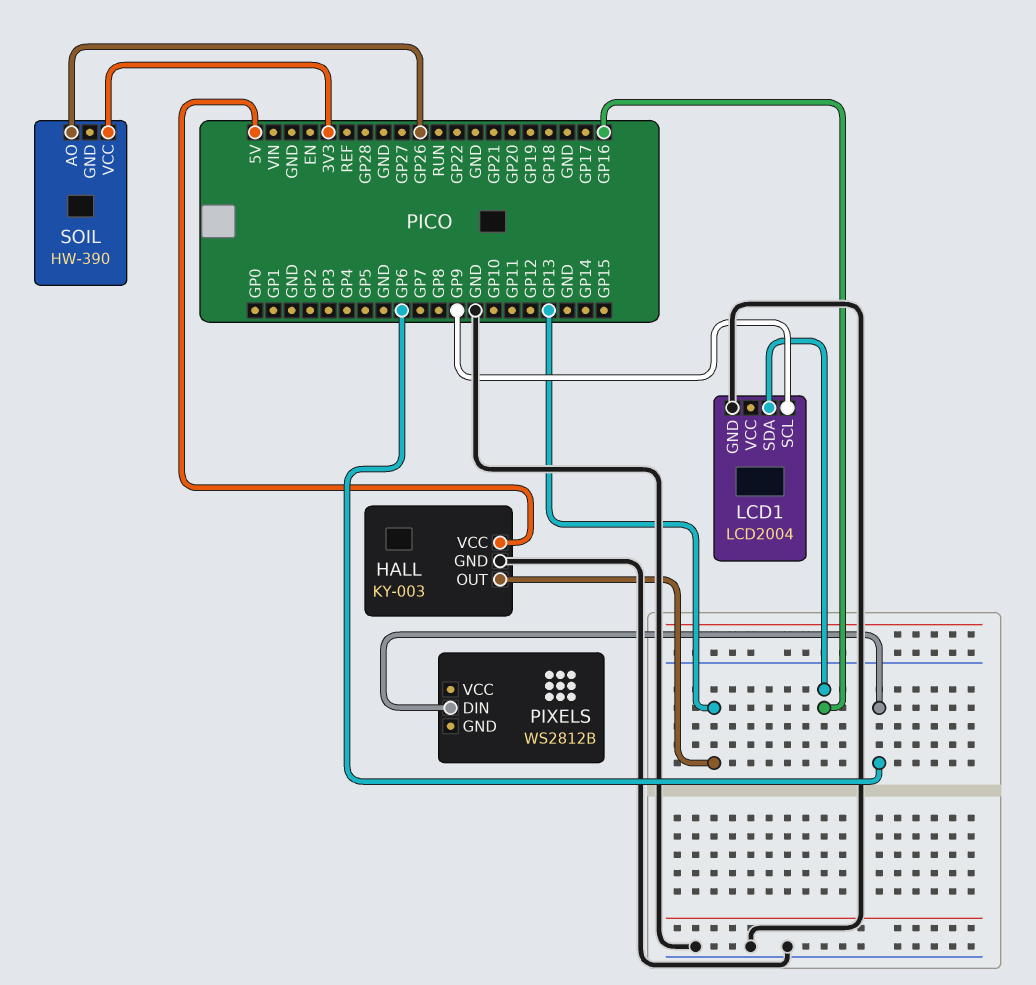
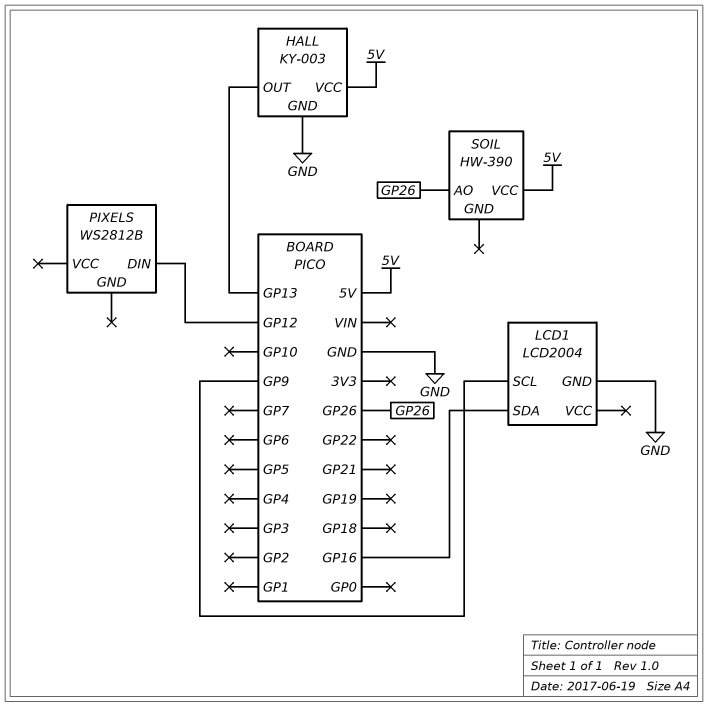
PIXELS pin DIN: GP6 -> GP12
SOIL pin VCC: 3V3 -> 5V

